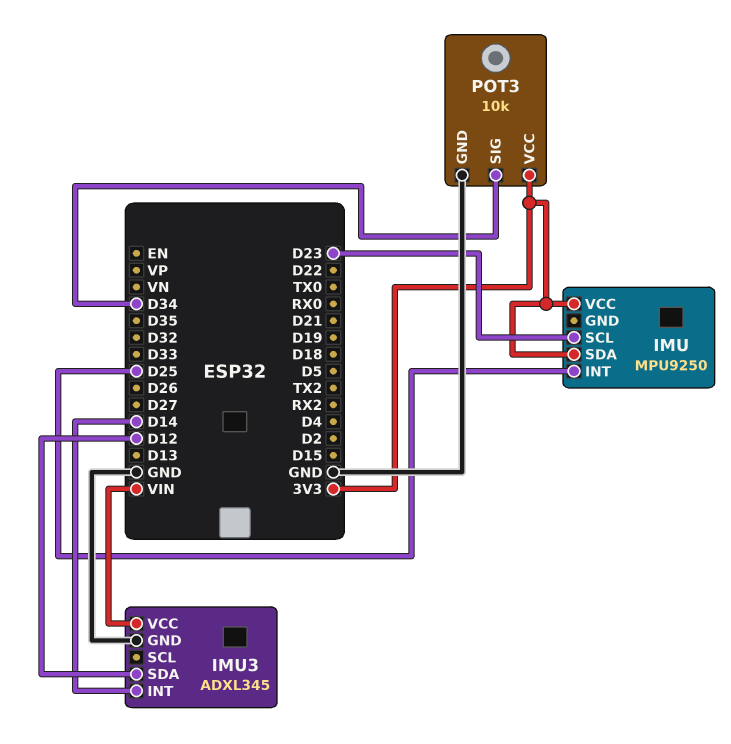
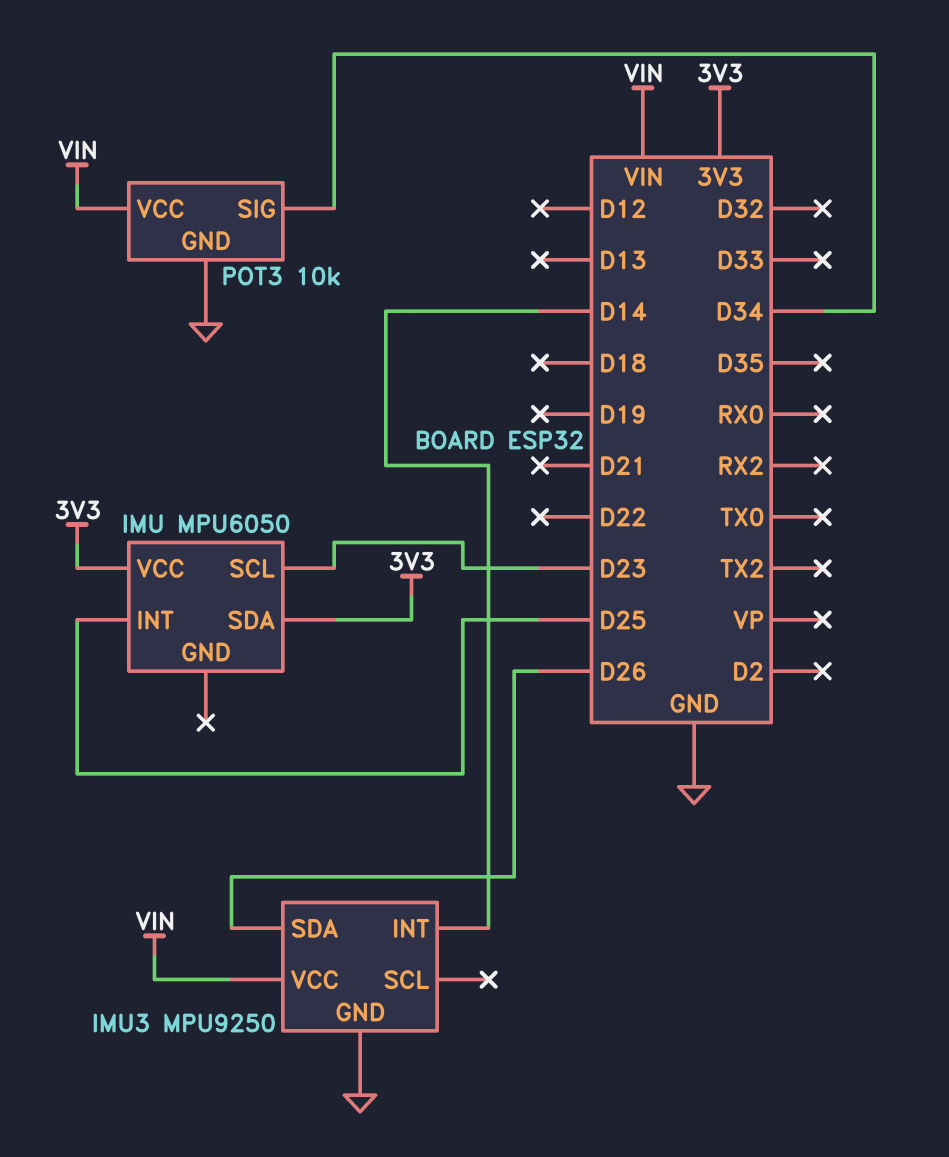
IMU: MPU9250 -> MPU6050
IMU3: ADXL345 -> MPU9250
IMU3 pin SDA: D12 -> D26
POT3 pin VCC: 3V3 -> VIN

